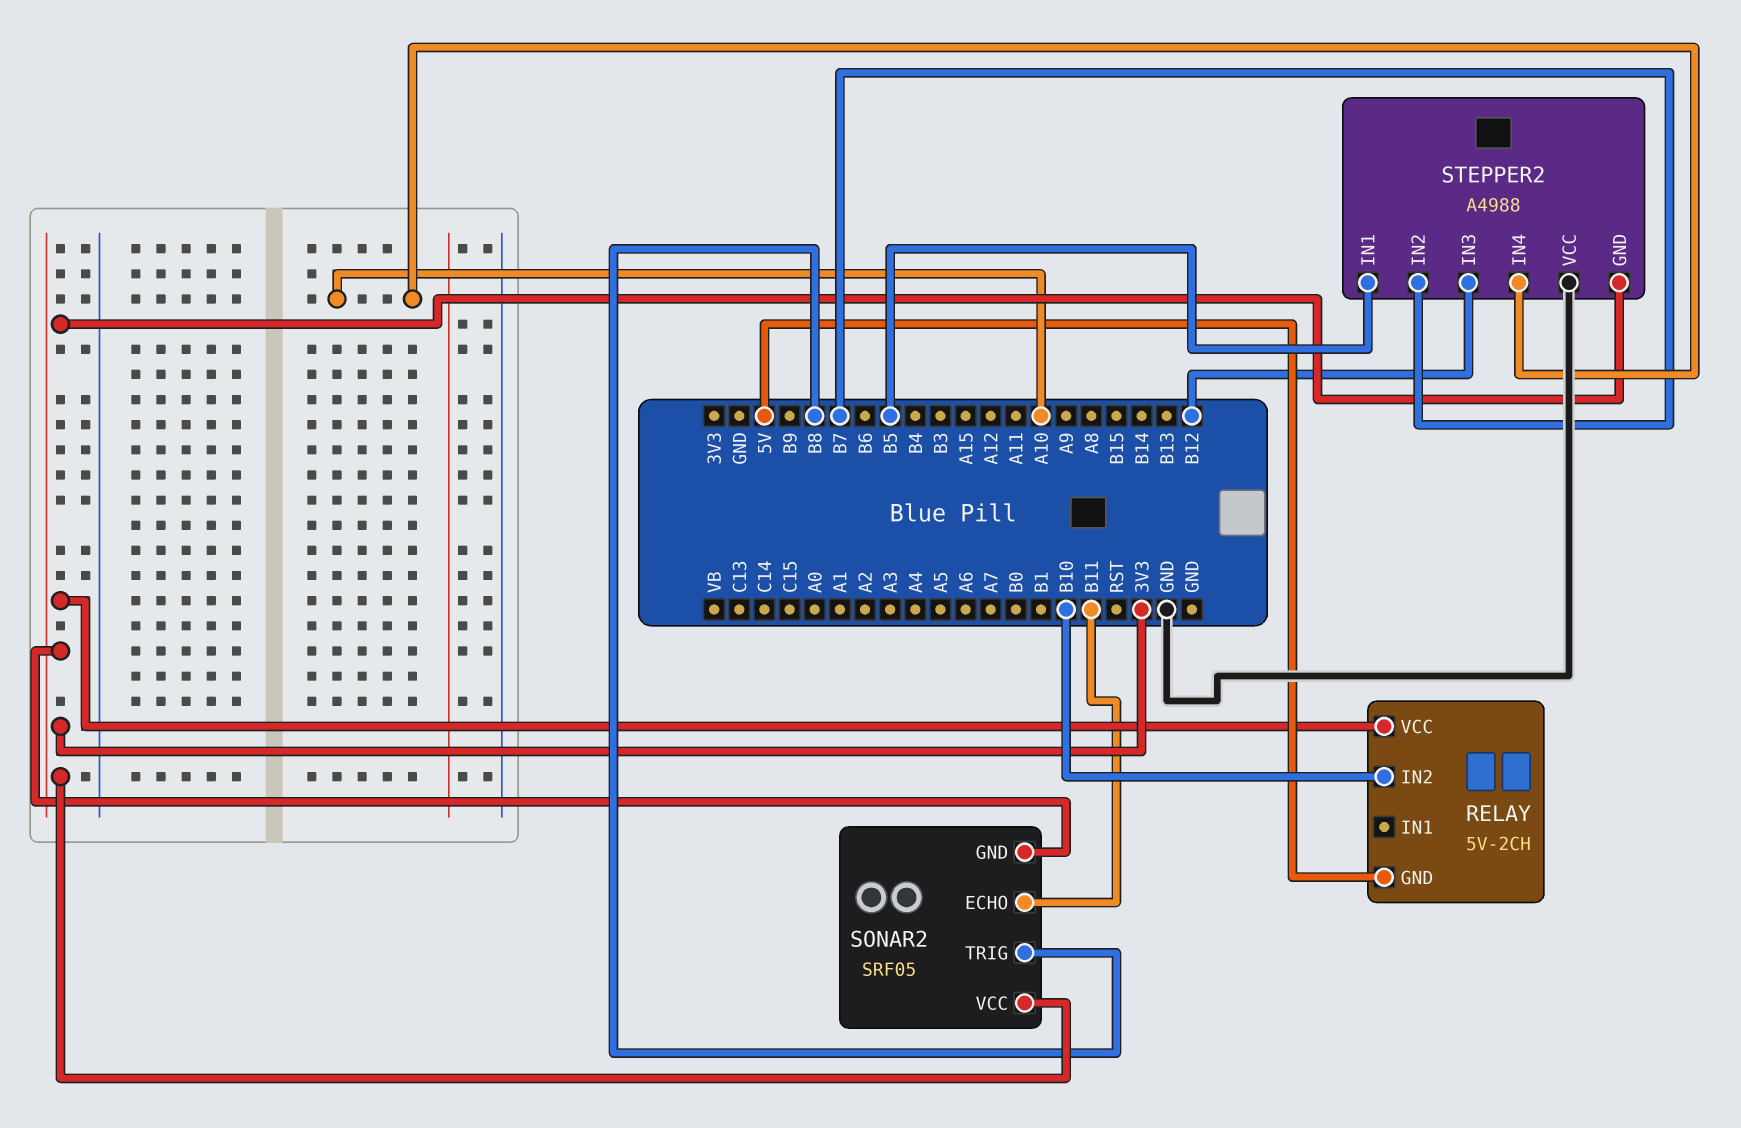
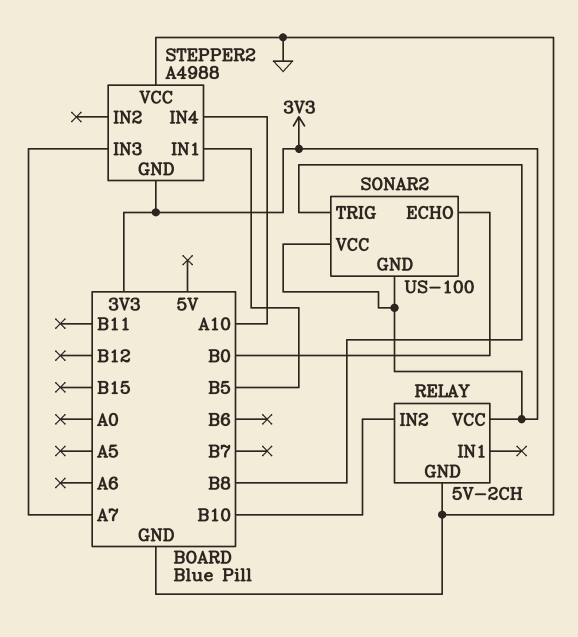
RELAY pin GND: 5V -> GND
SONAR2: SRF05 -> US-100
SONAR2 pin ECHO: B11 -> B0
STEPPER2 pin IN2: B7 -> none
STEPPER2 pin IN3: B12 -> A7

